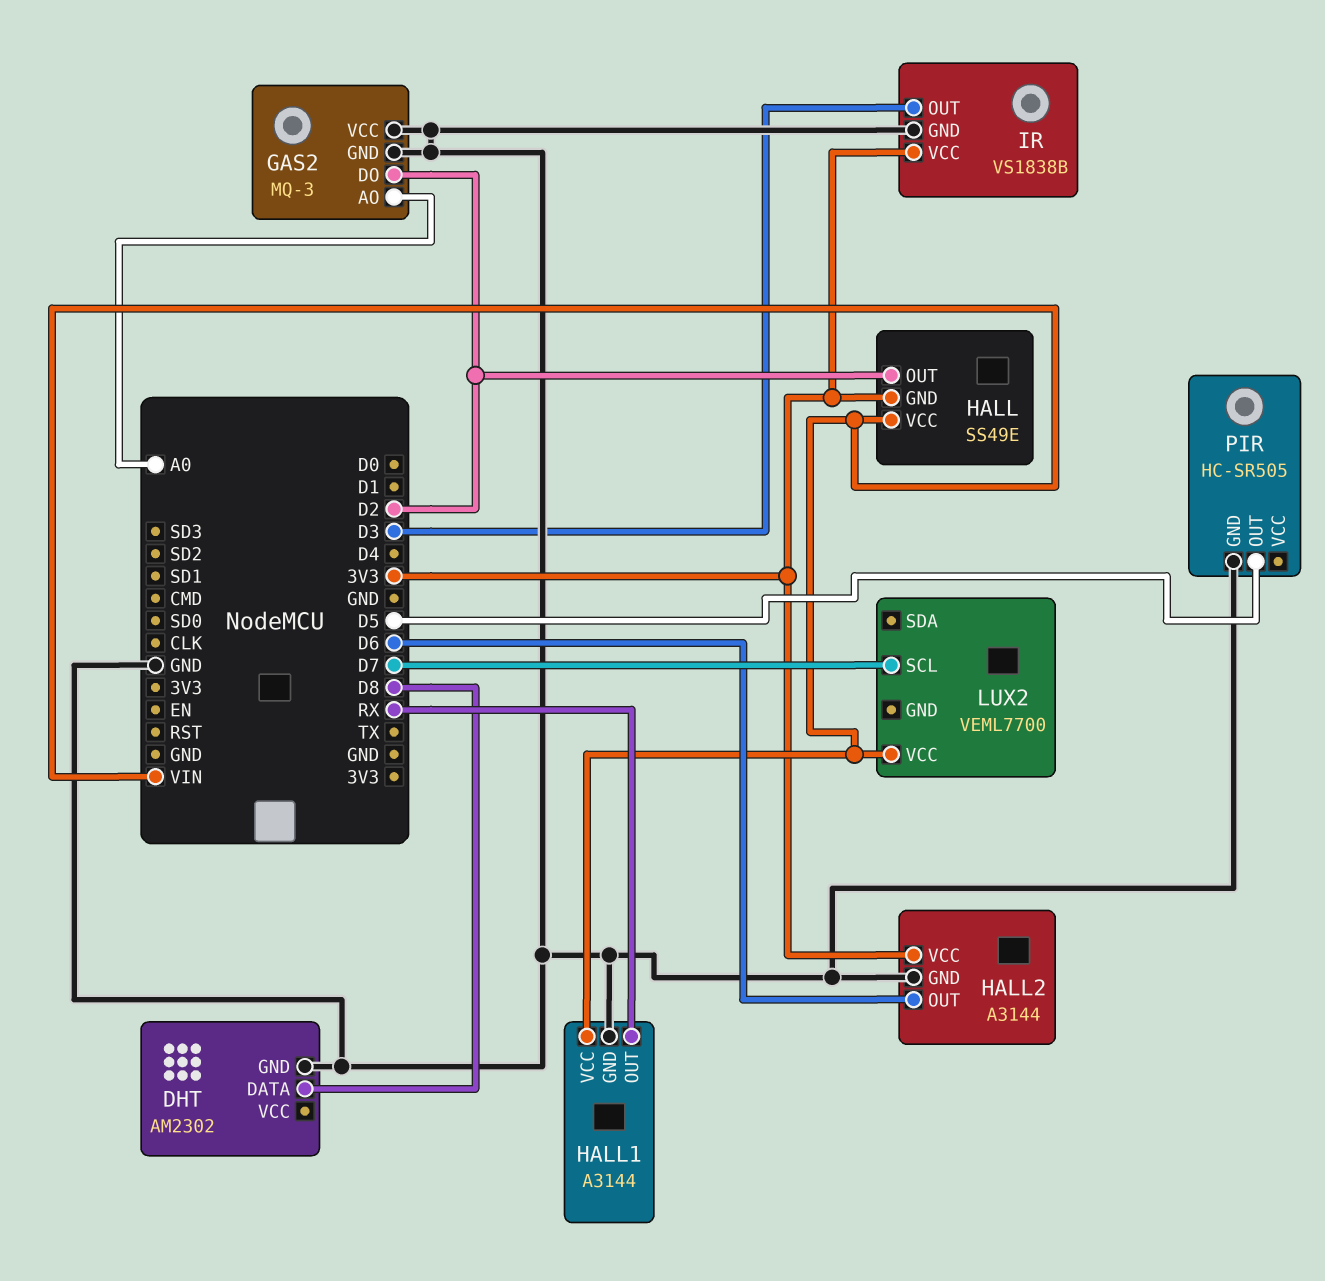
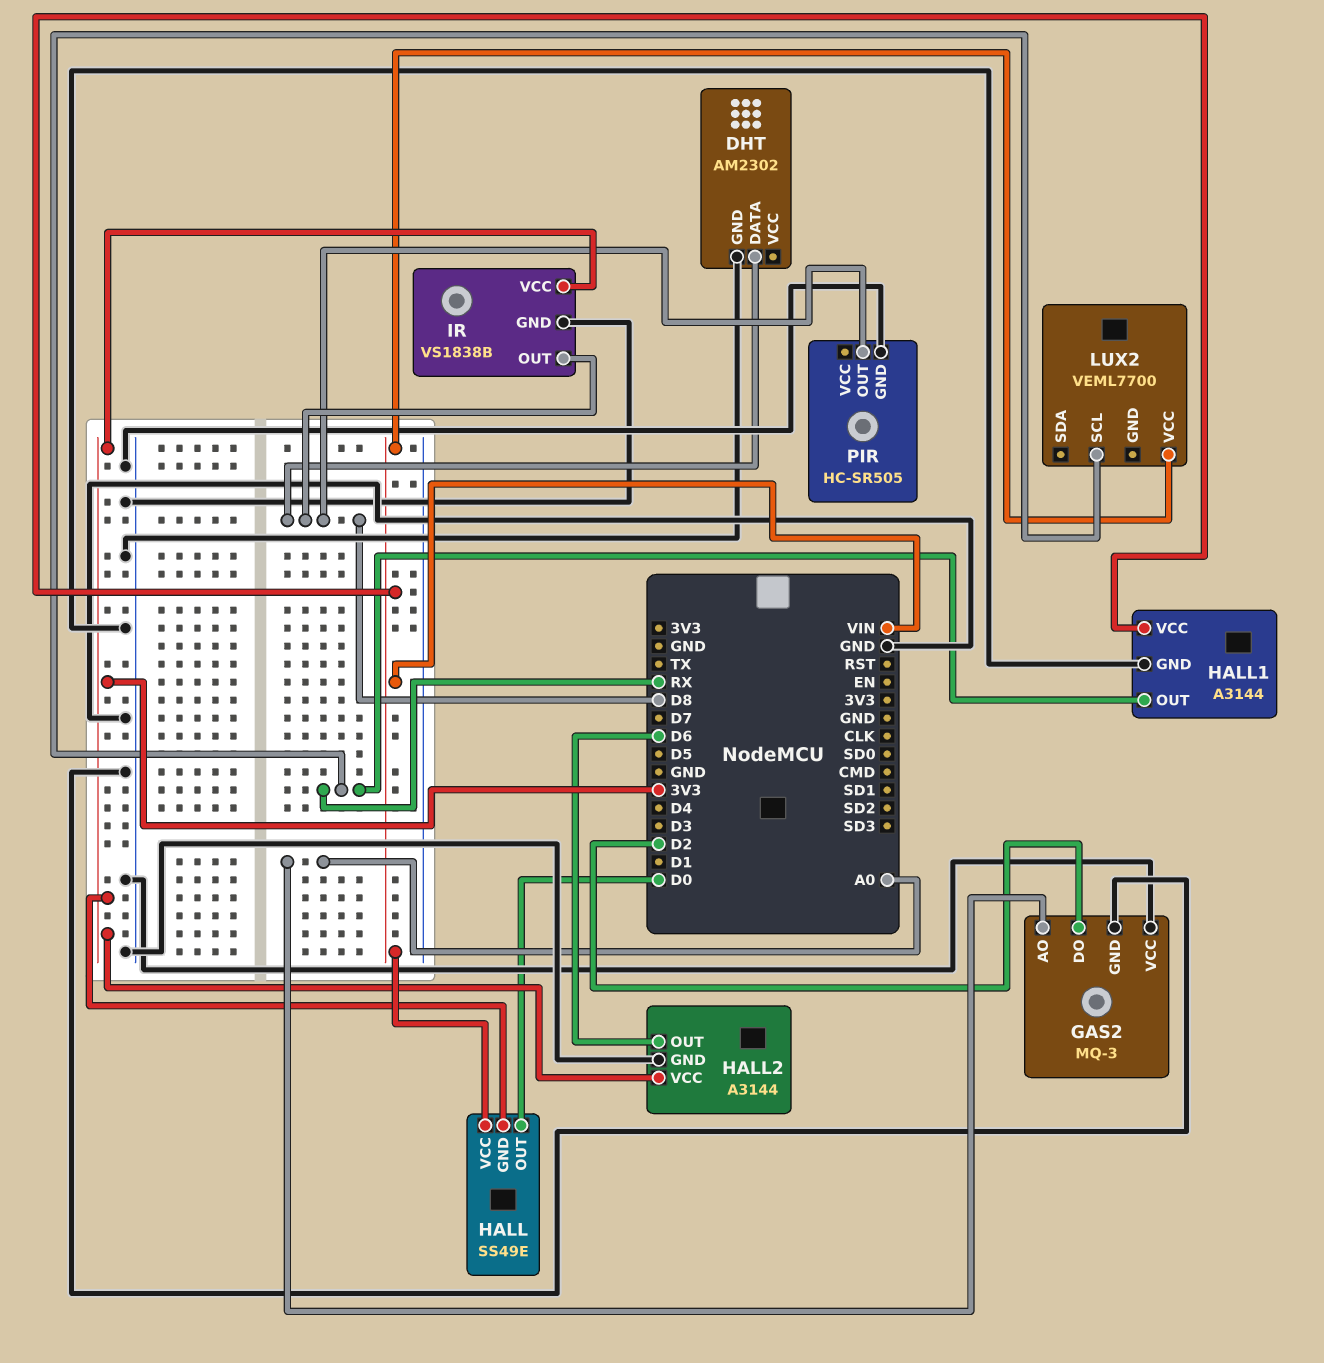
HALL pin OUT: D2 -> D0
IR pin OUT: D3 -> D8
LUX2 pin SCL: D7 -> RX
PIR pin OUT: D5 -> D8

